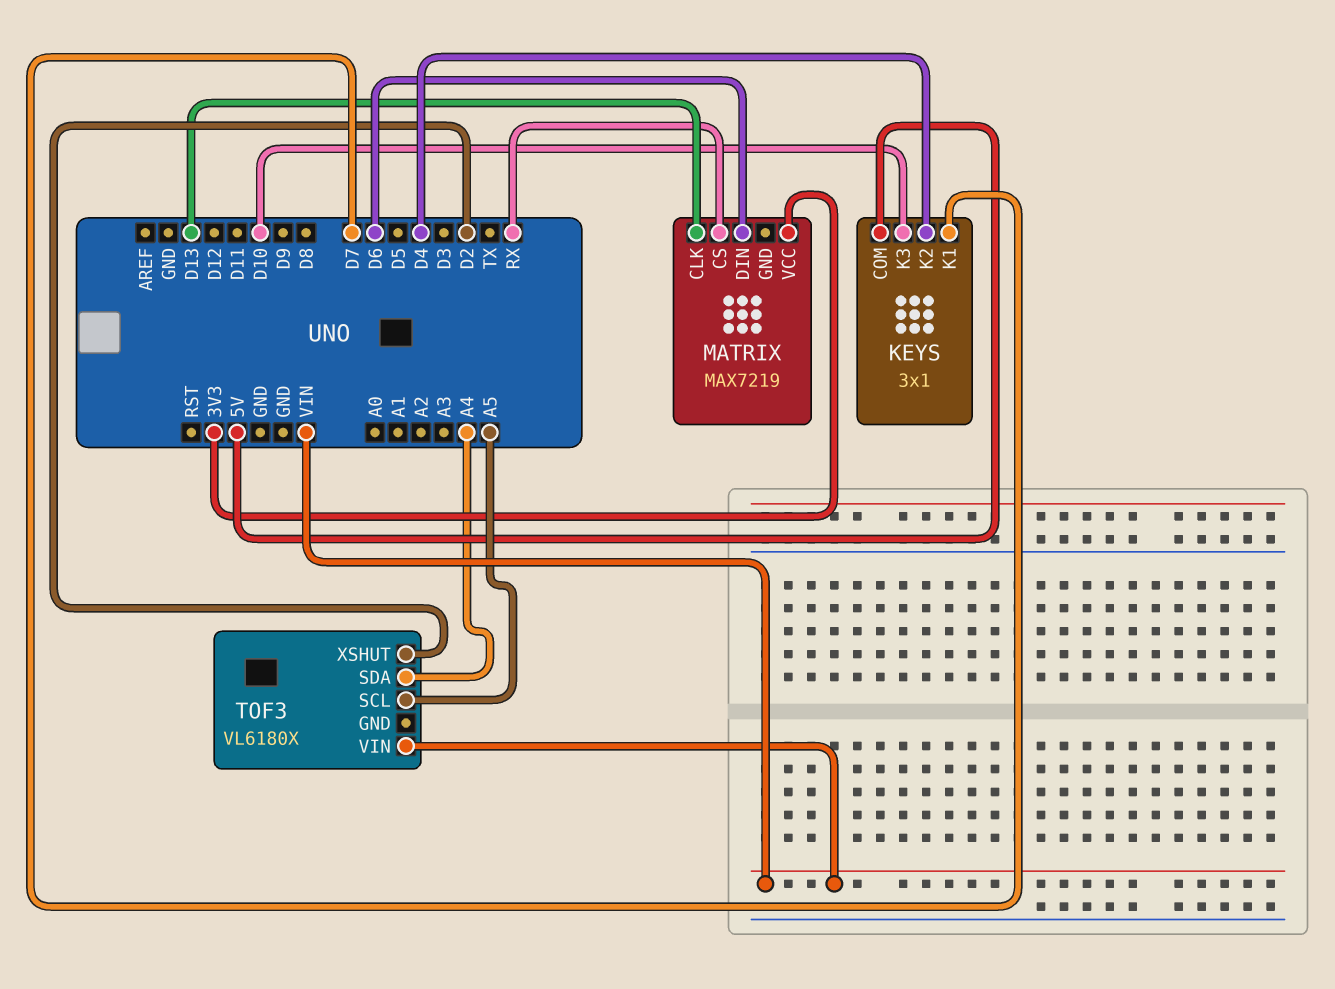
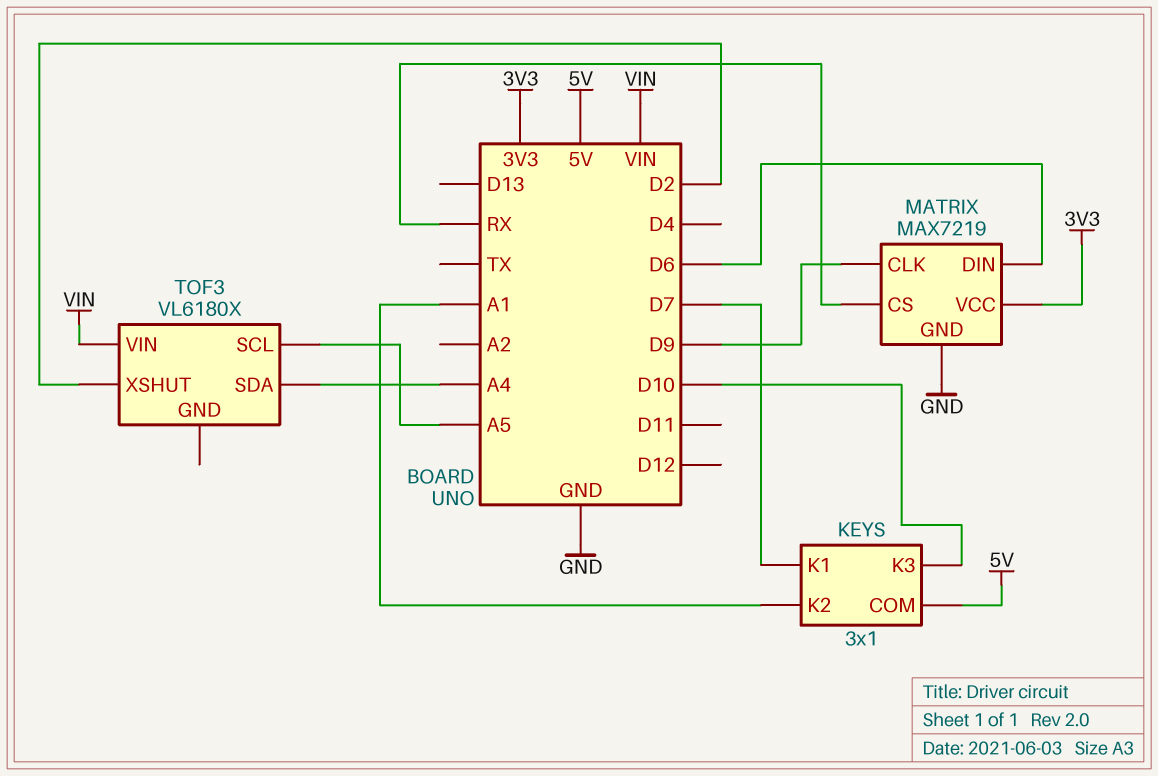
KEYS pin K2: D4 -> A1
MATRIX pin CLK: D13 -> D9
MATRIX pin GND: none -> GND

